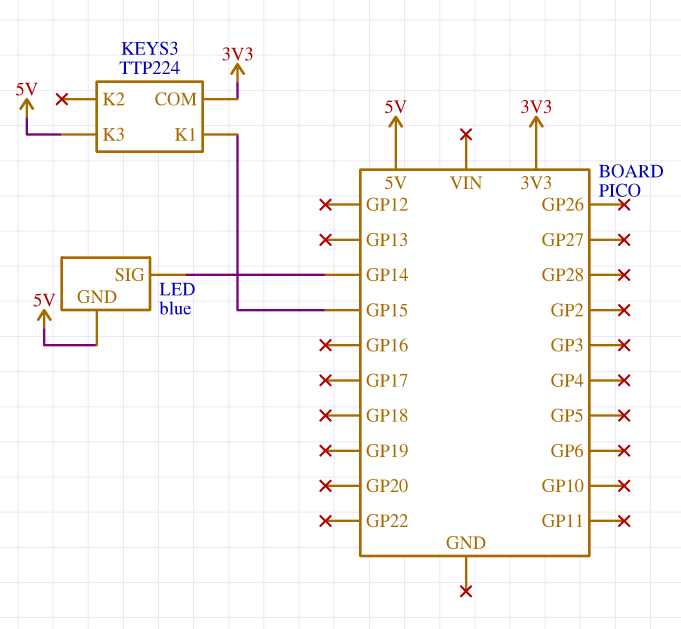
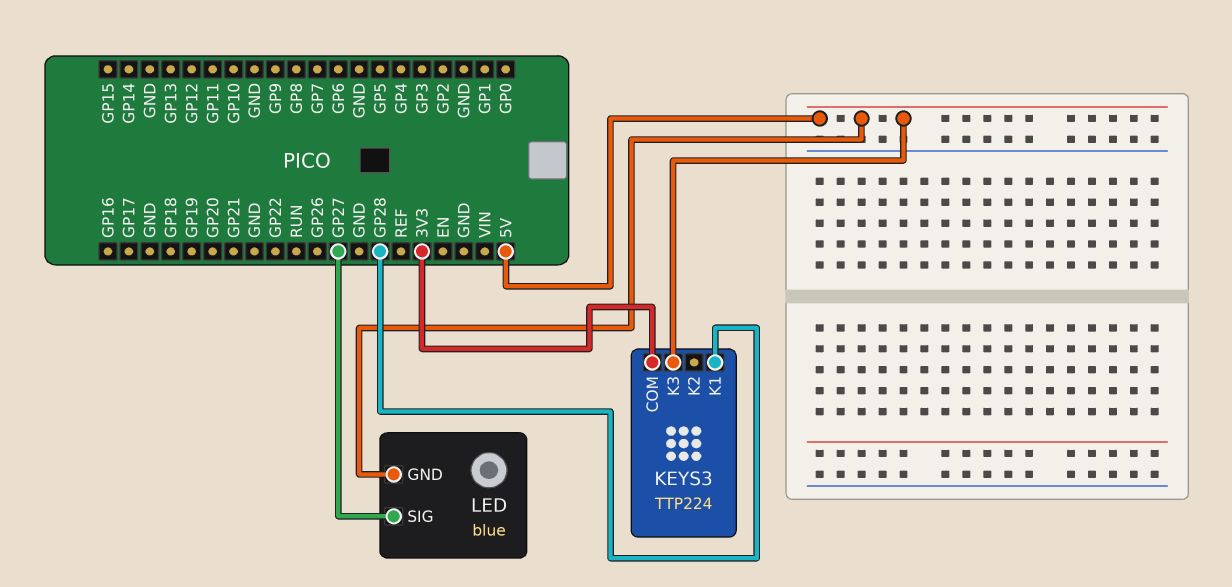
KEYS3 pin K1: GP15 -> GP28
LED pin SIG: GP14 -> GP27

